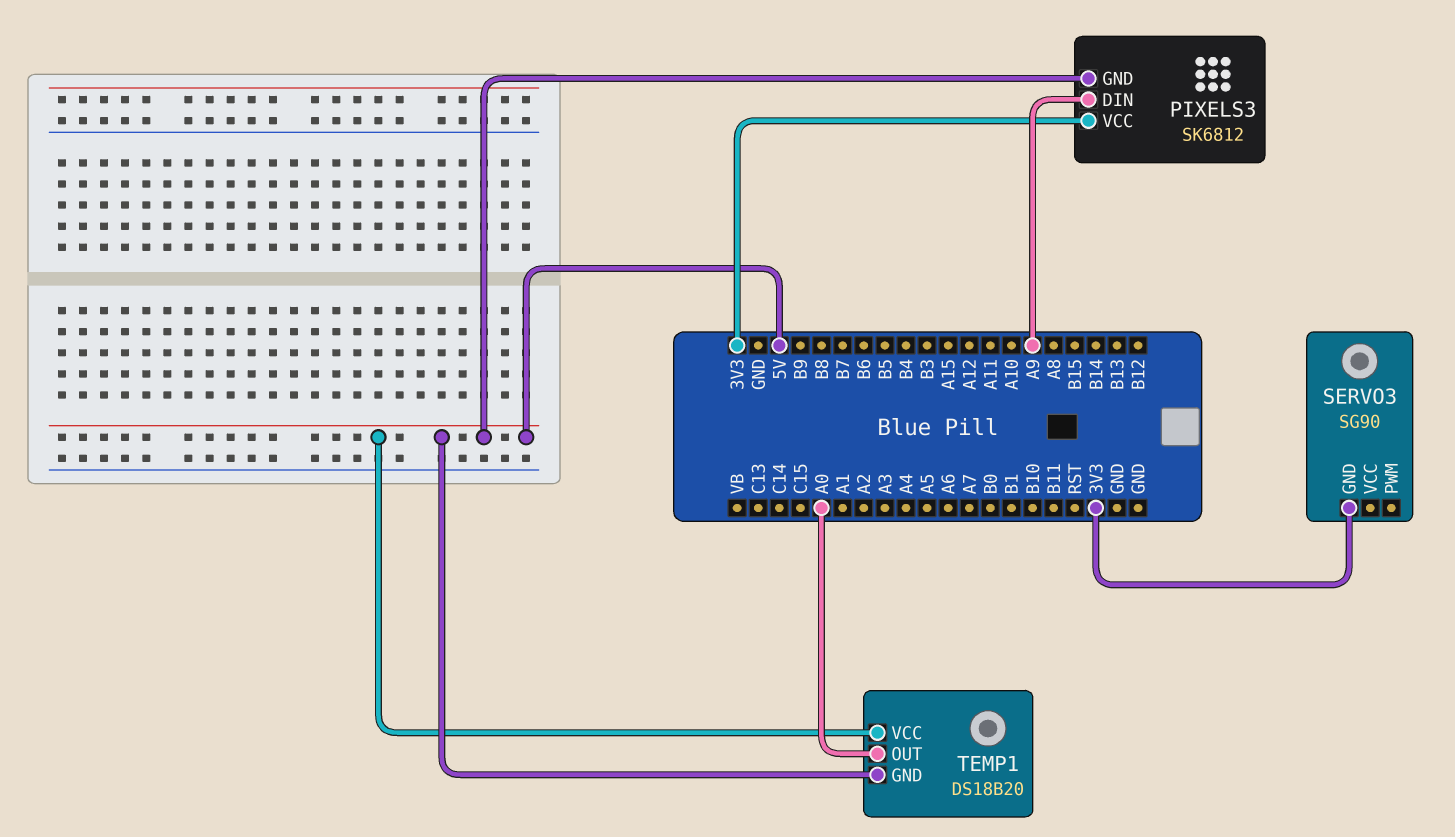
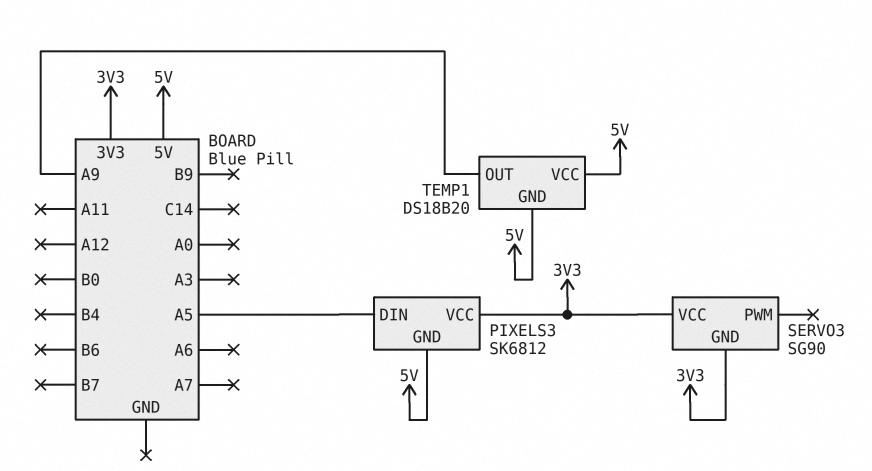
PIXELS3 pin DIN: A9 -> A5
SERVO3 pin VCC: none -> 3V3
TEMP1 pin OUT: A0 -> A9

